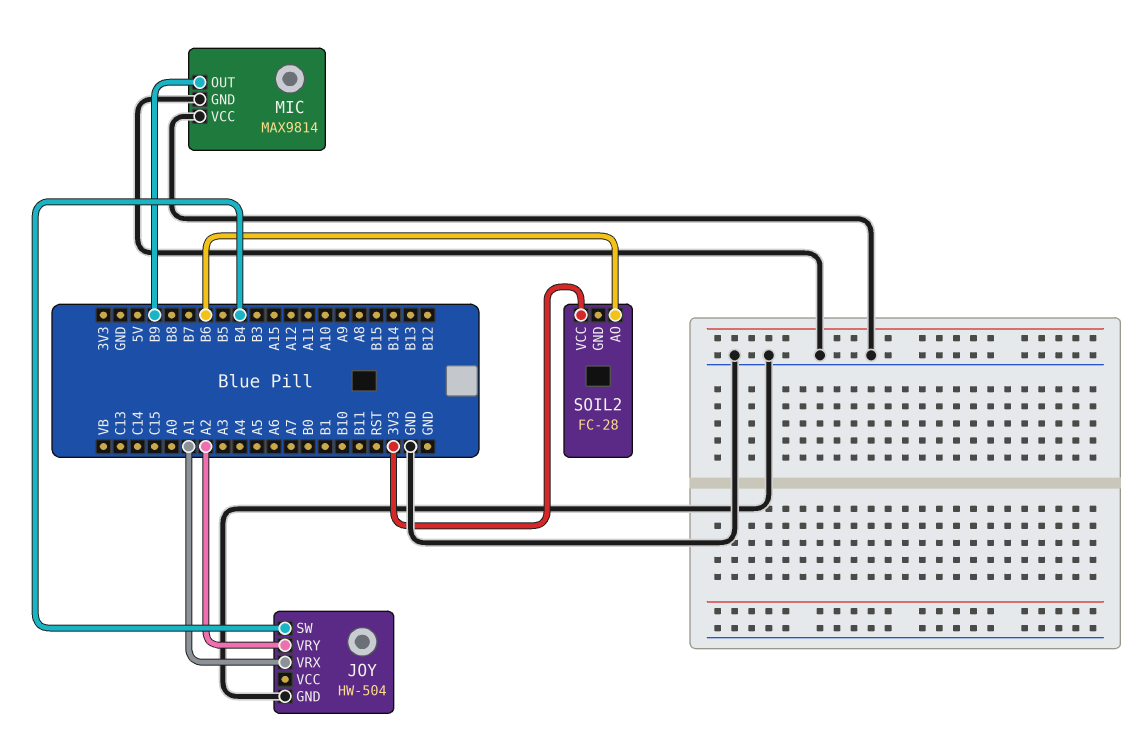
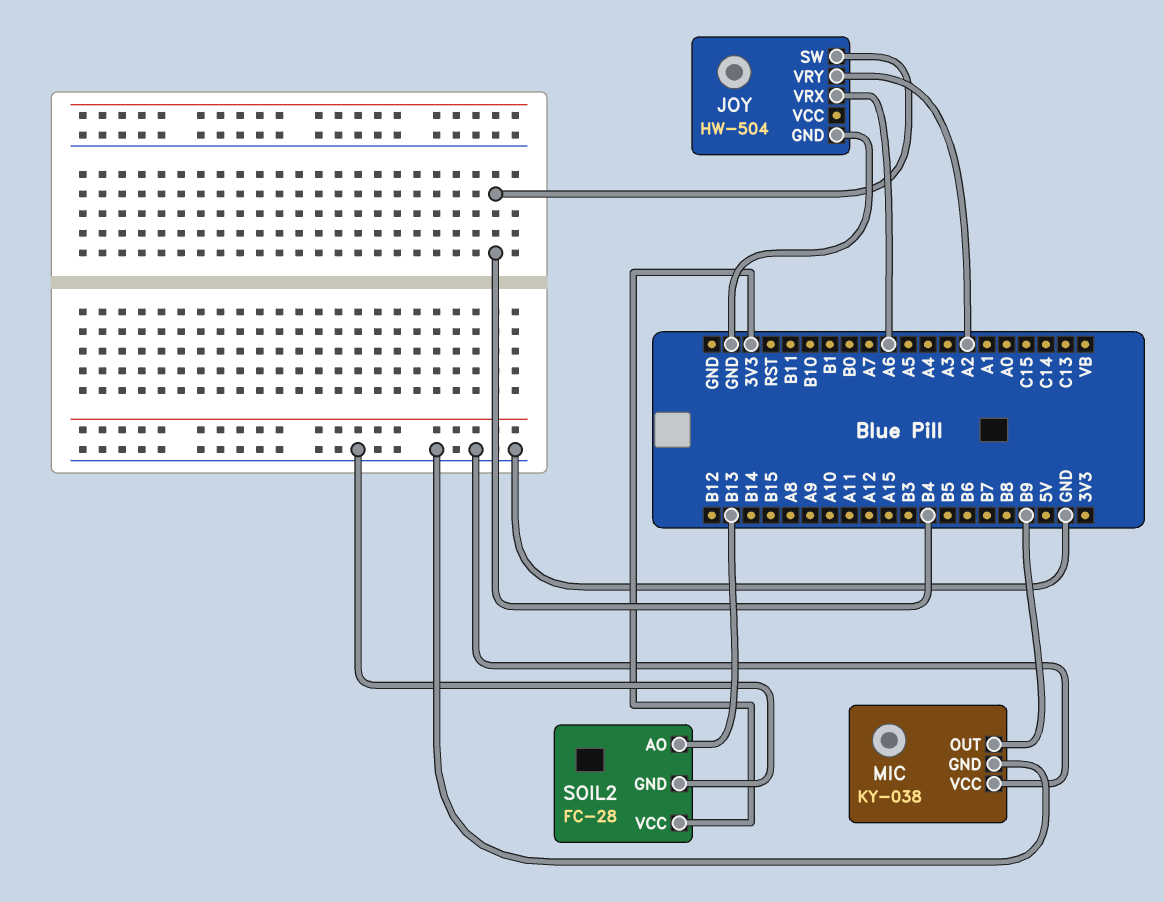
JOY pin VRX: A1 -> A6
MIC: MAX9814 -> KY-038
SOIL2 pin AO: B6 -> B13
SOIL2 pin GND: none -> GND

